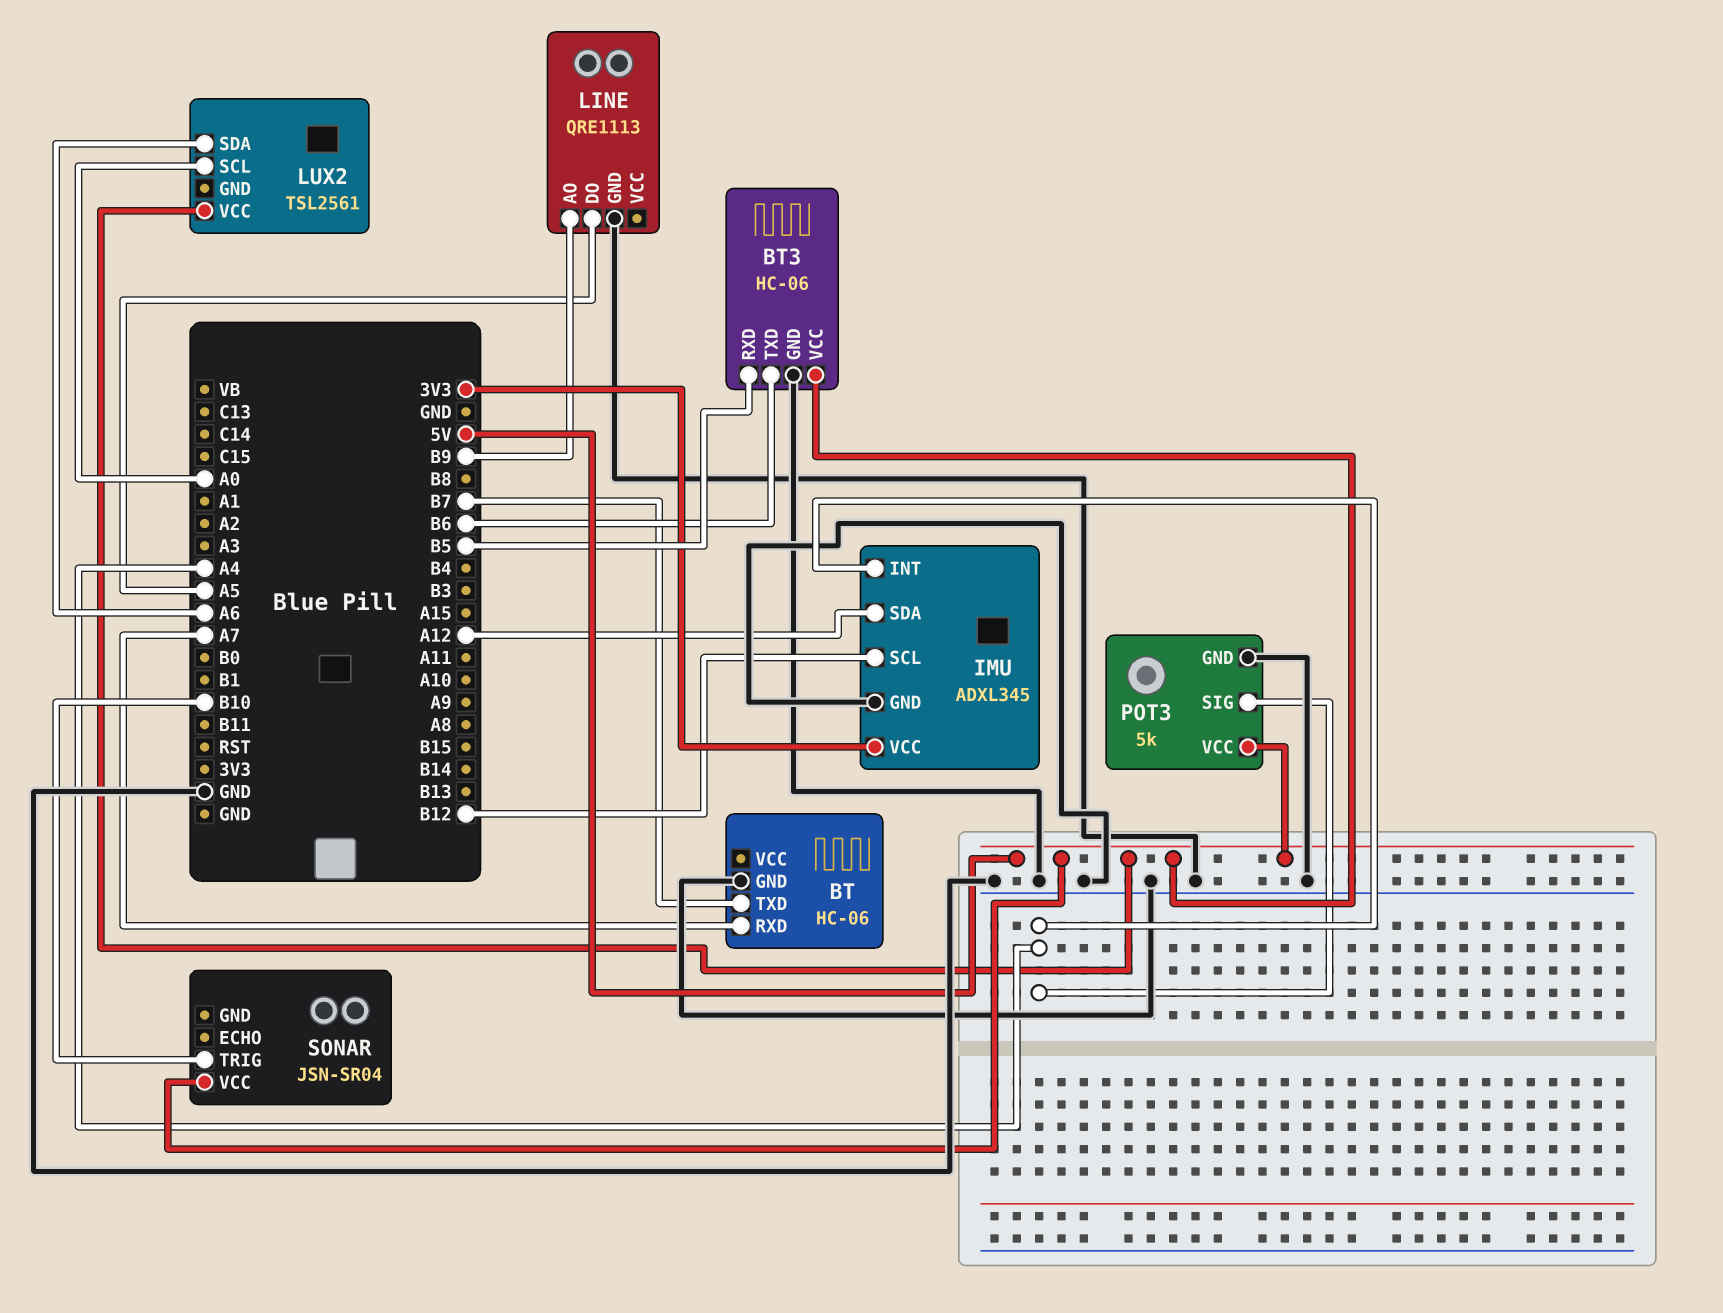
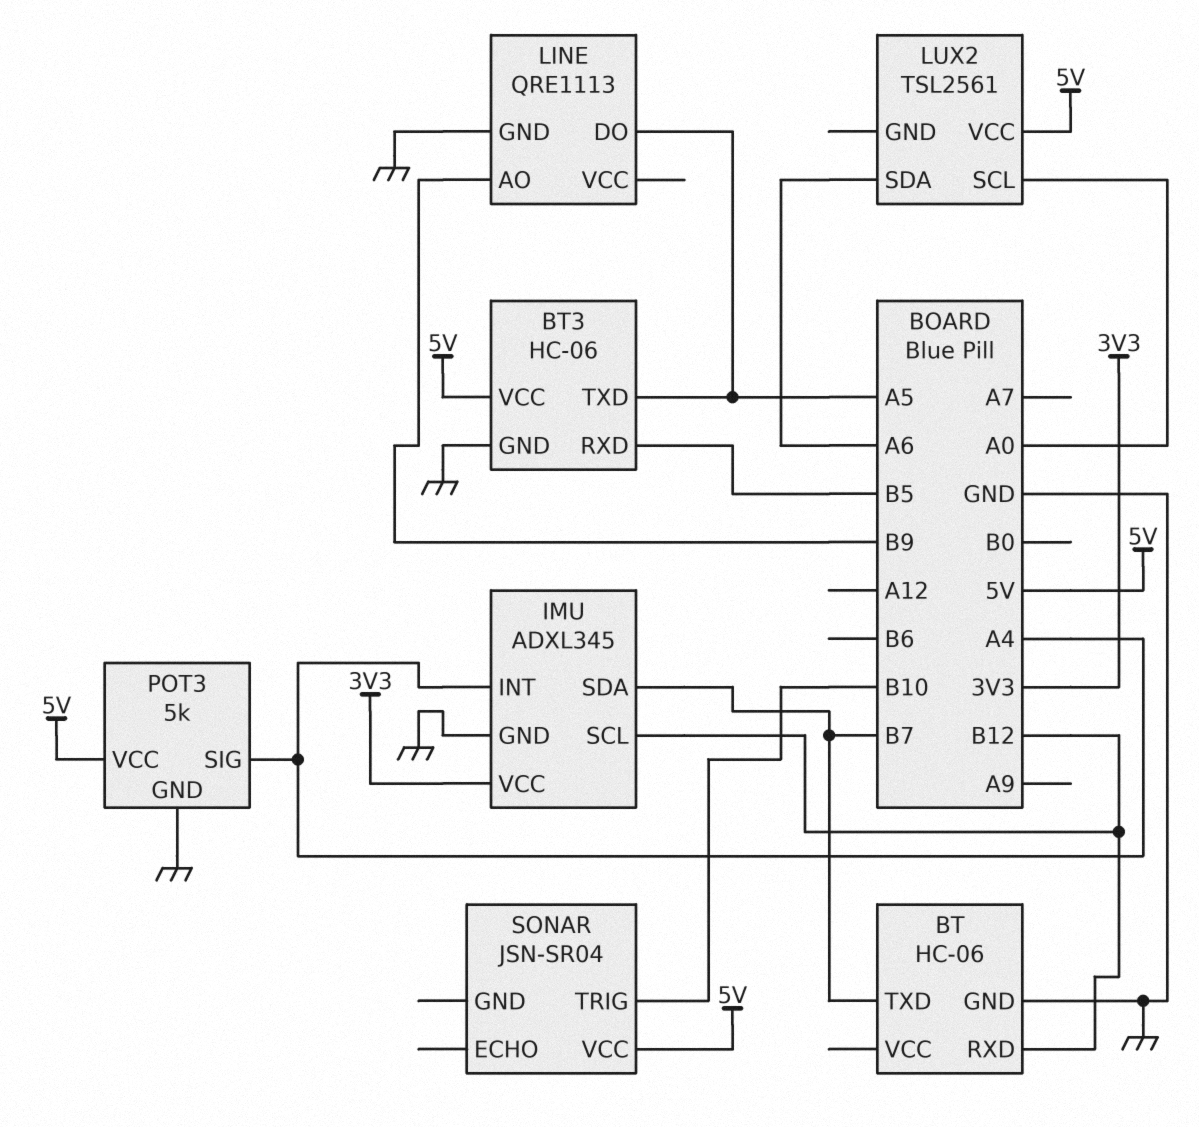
BT pin RXD: A7 -> B12
BT3 pin TXD: B6 -> A5
IMU pin SDA: A12 -> B7

